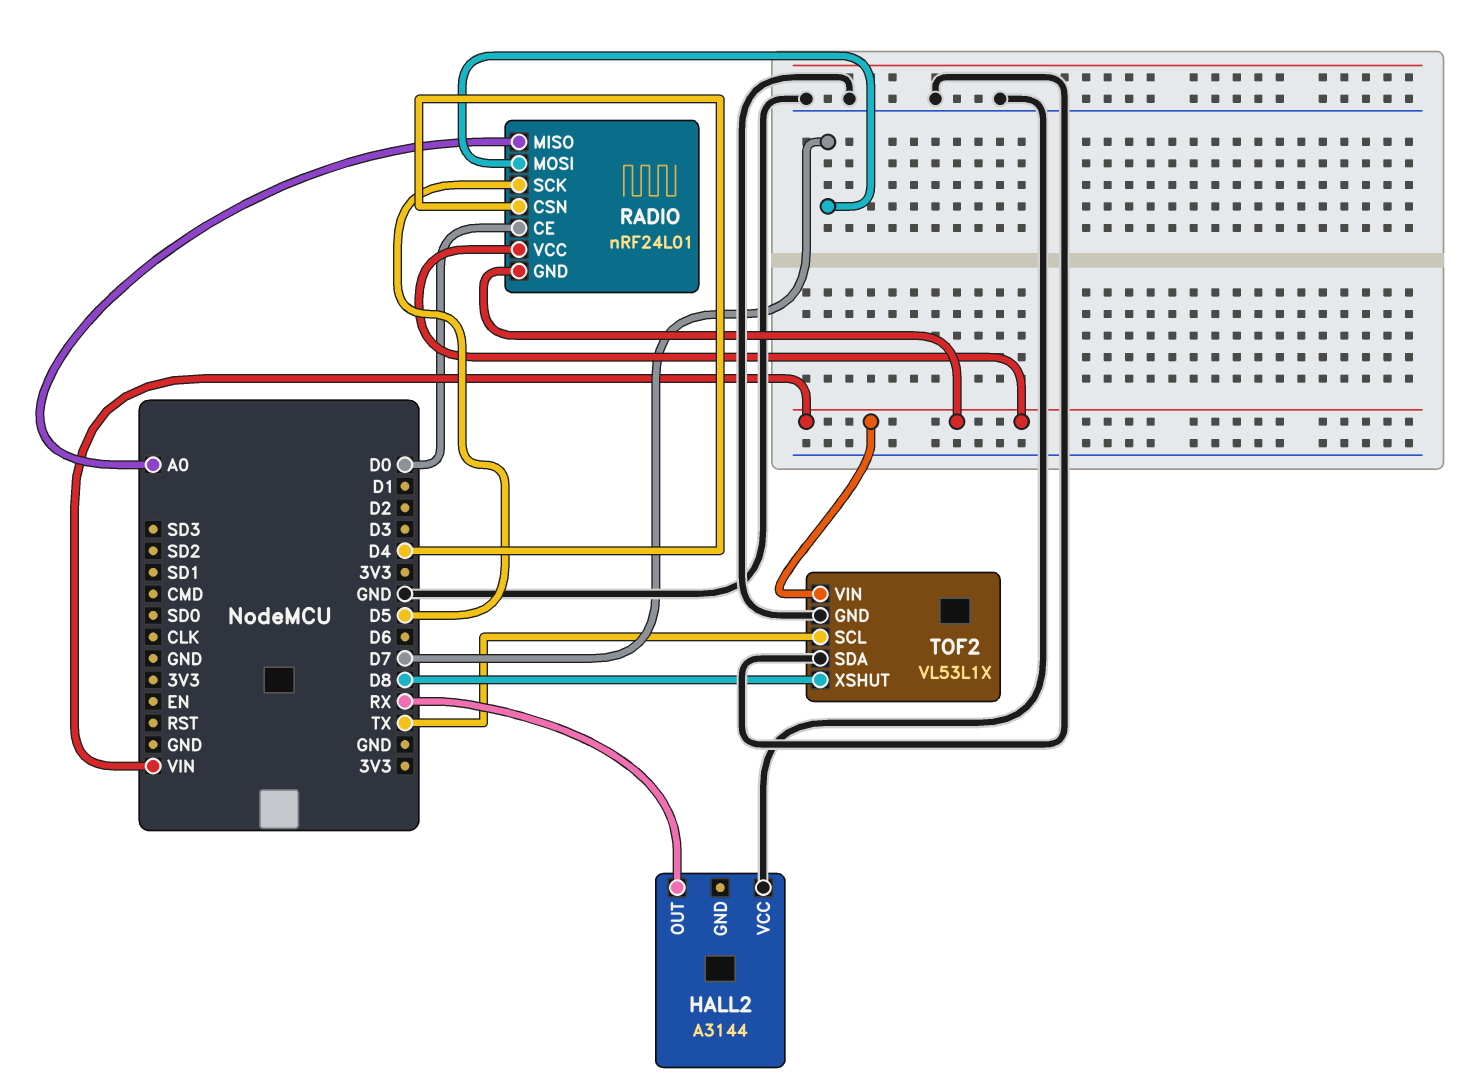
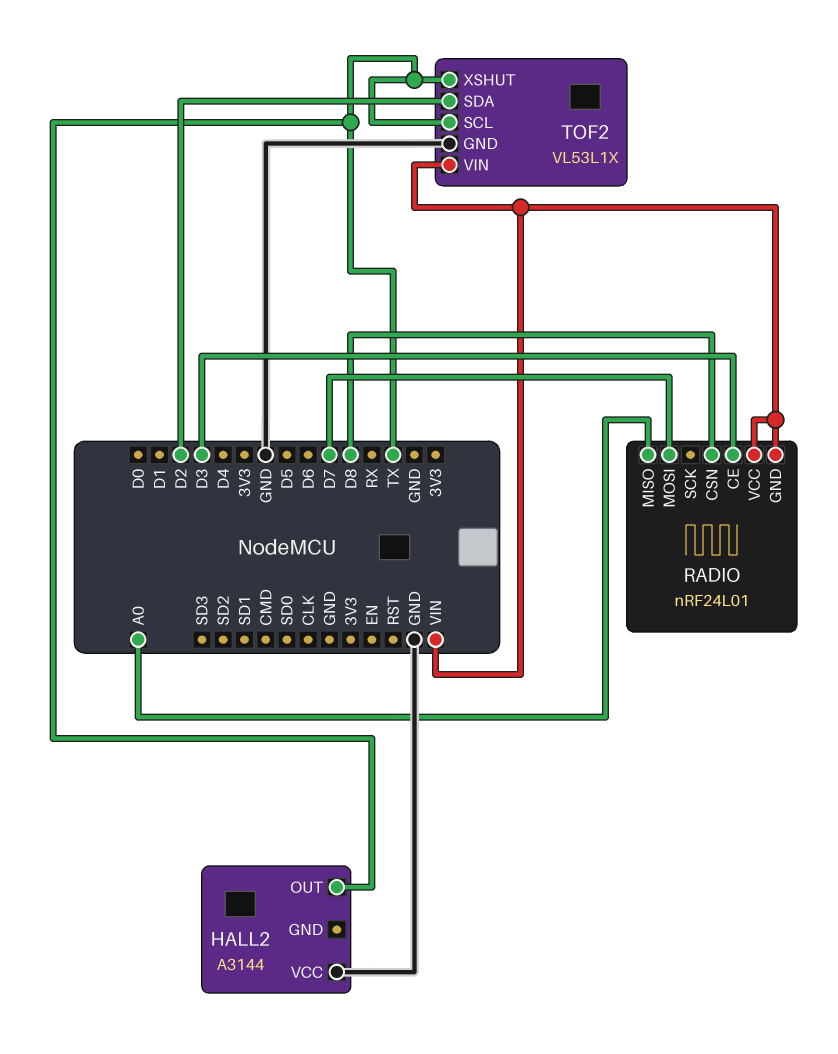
HALL2 pin OUT: RX -> TX
RADIO pin CE: D0 -> D3
RADIO pin CSN: D4 -> D8
RADIO pin SCK: D5 -> none
TOF2 pin SDA: GND -> D2
TOF2 pin XSHUT: D8 -> TX

